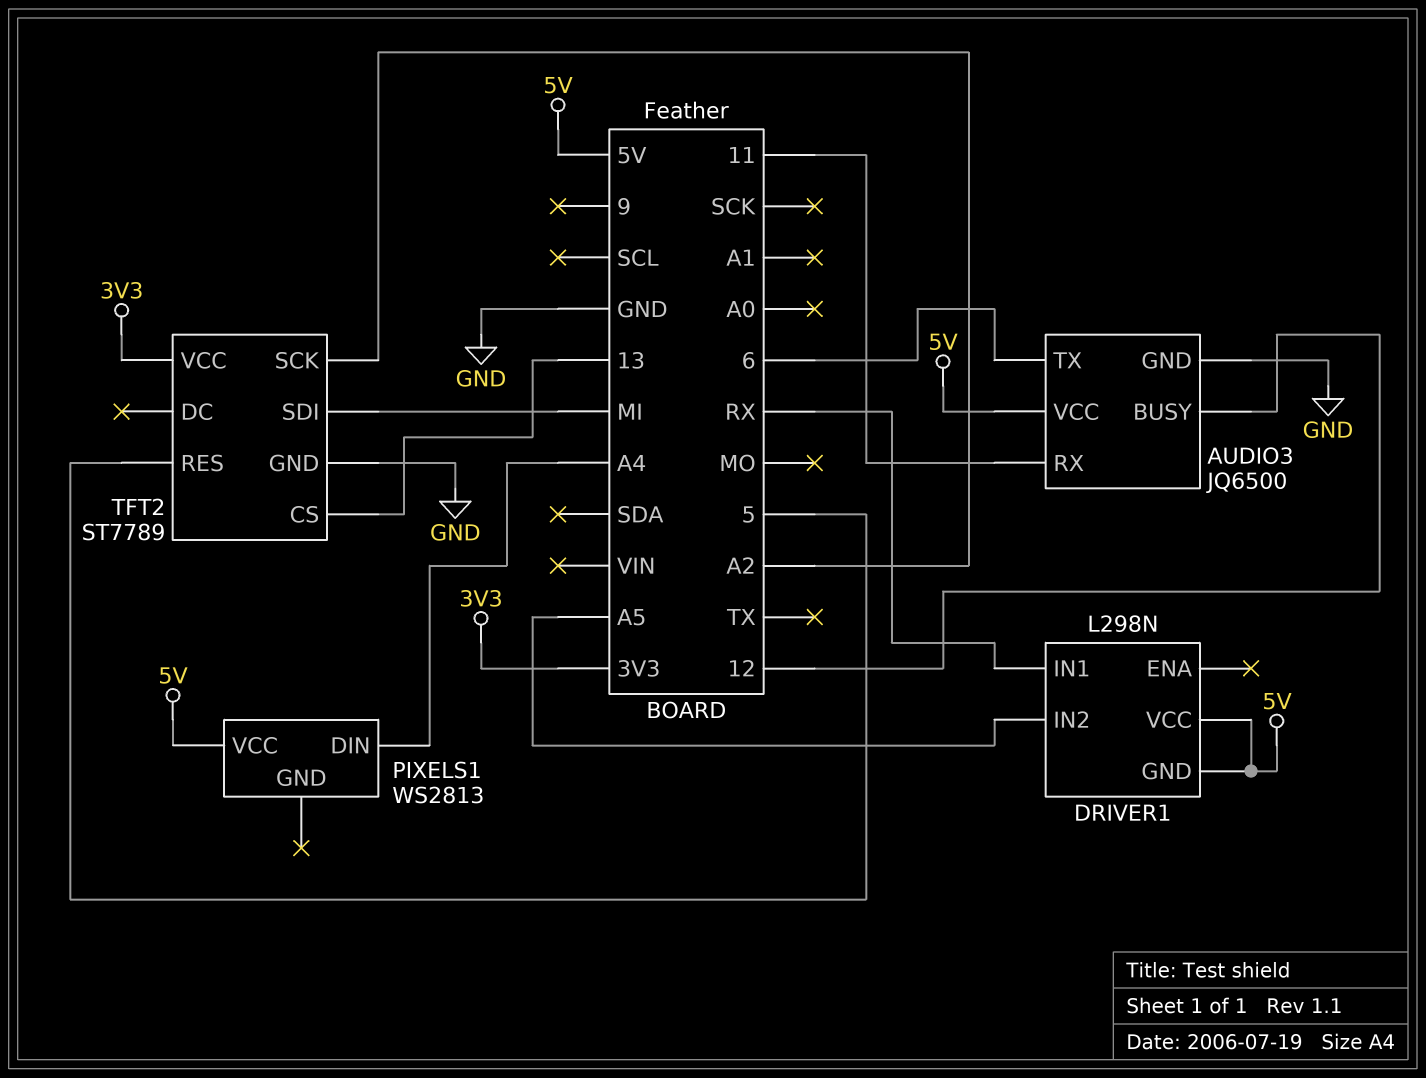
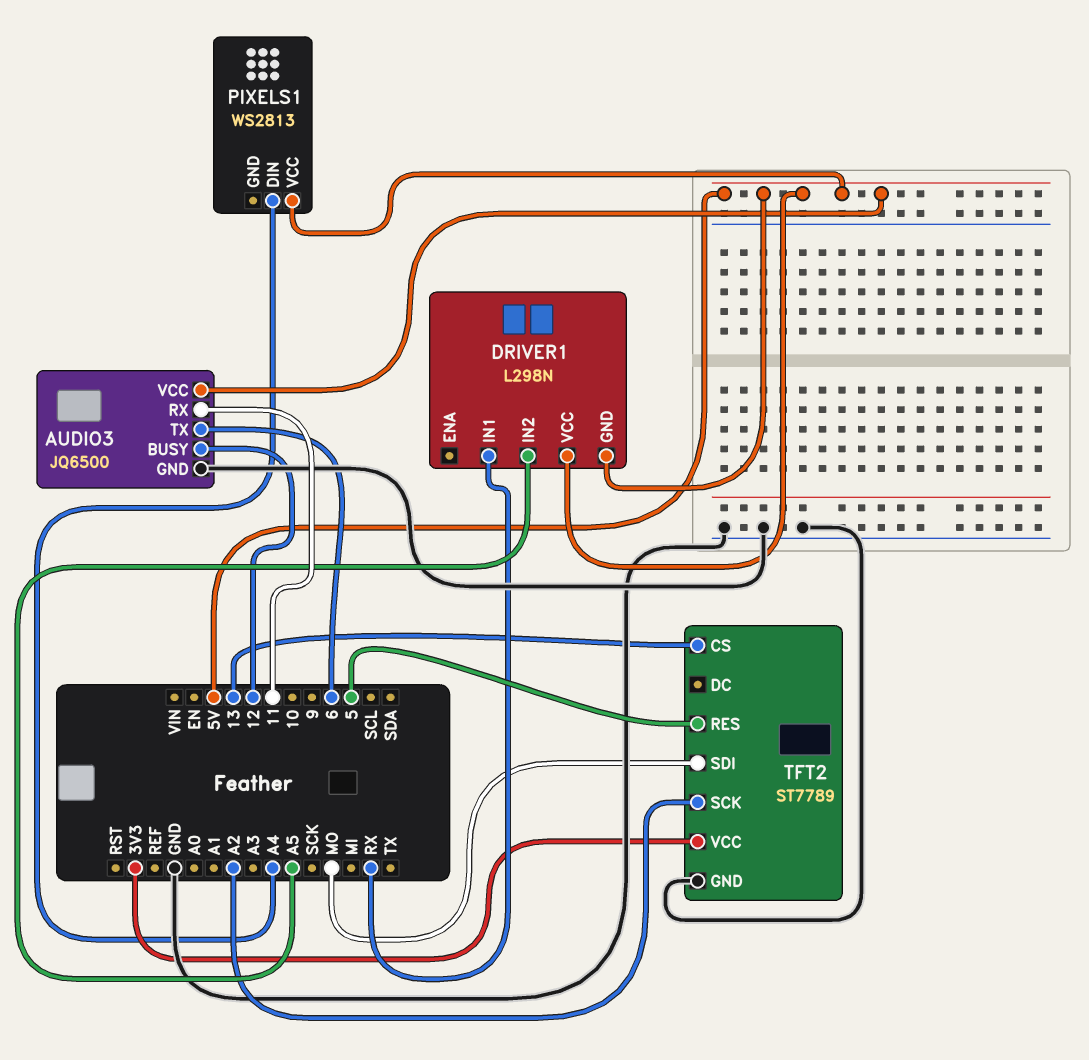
TFT2 pin SDI: MI -> MO

